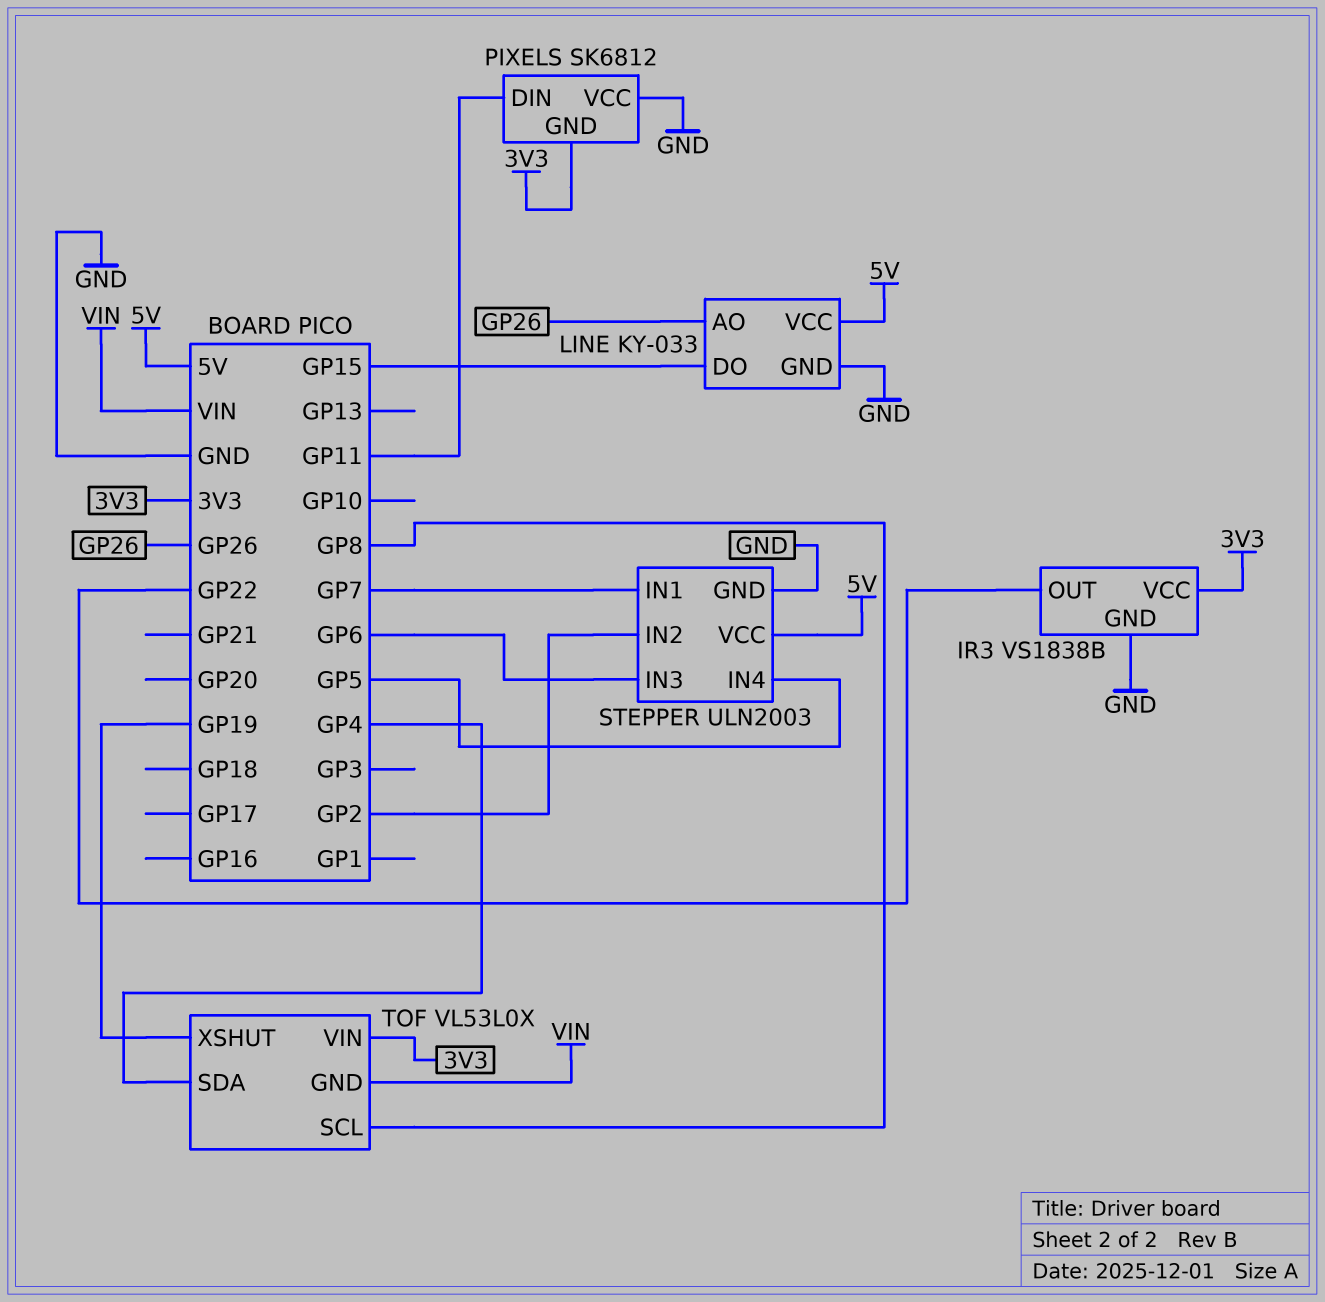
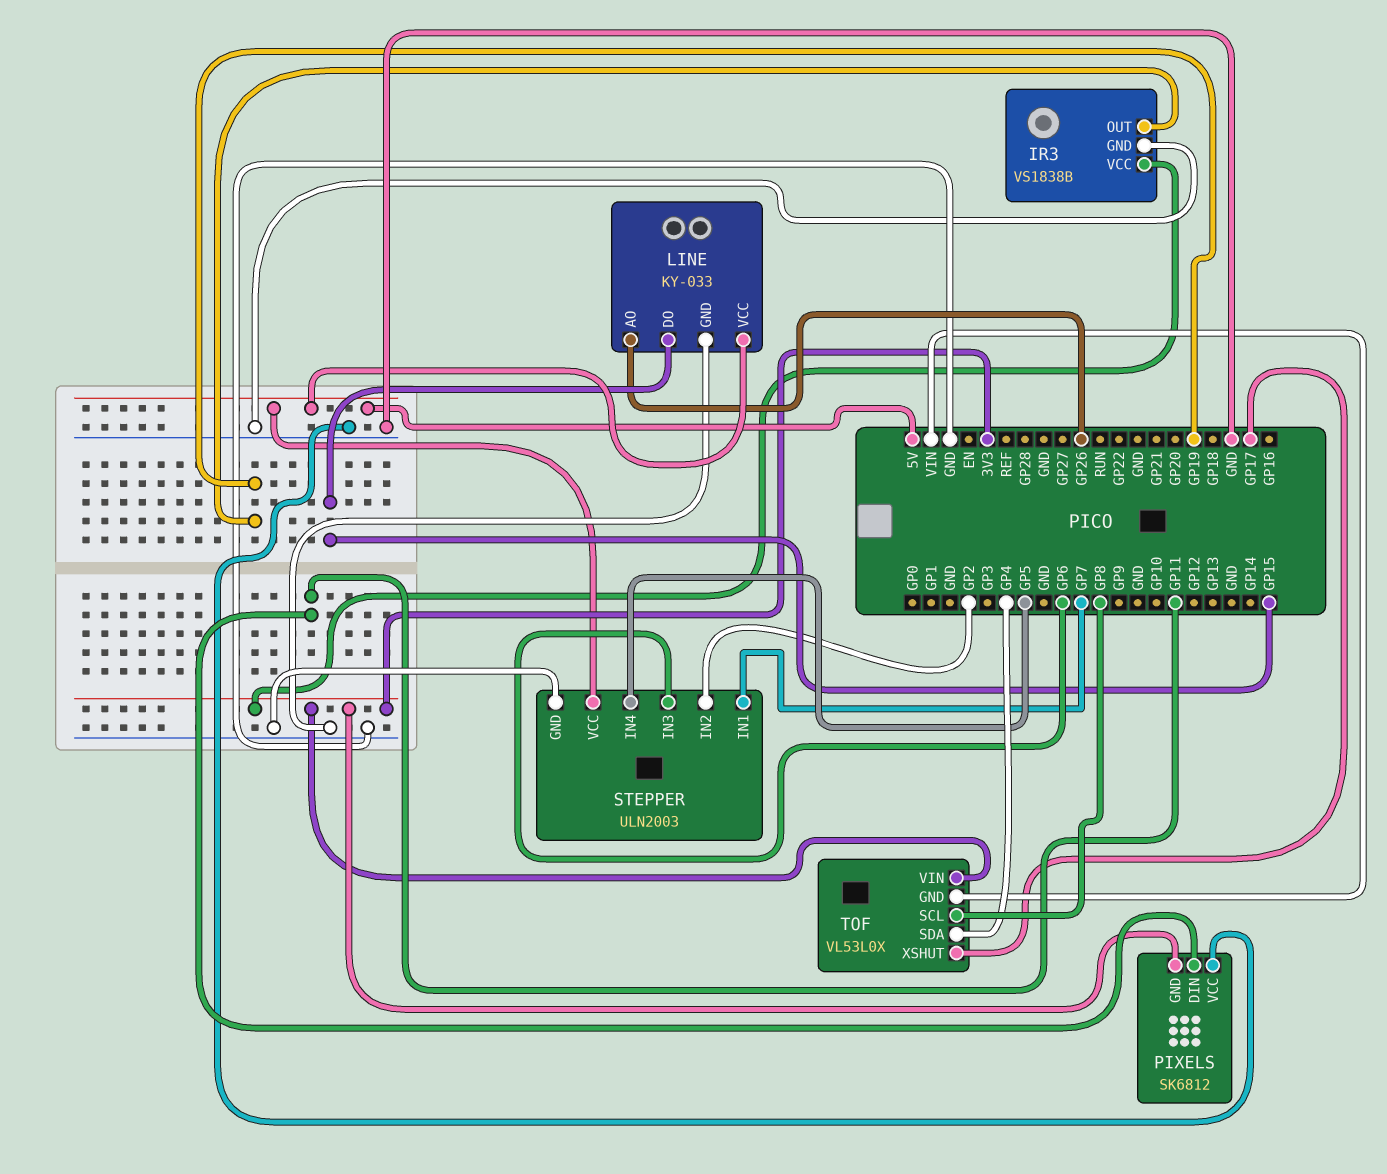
IR3 pin OUT: GP22 -> GP19
TOF pin XSHUT: GP19 -> GP17

